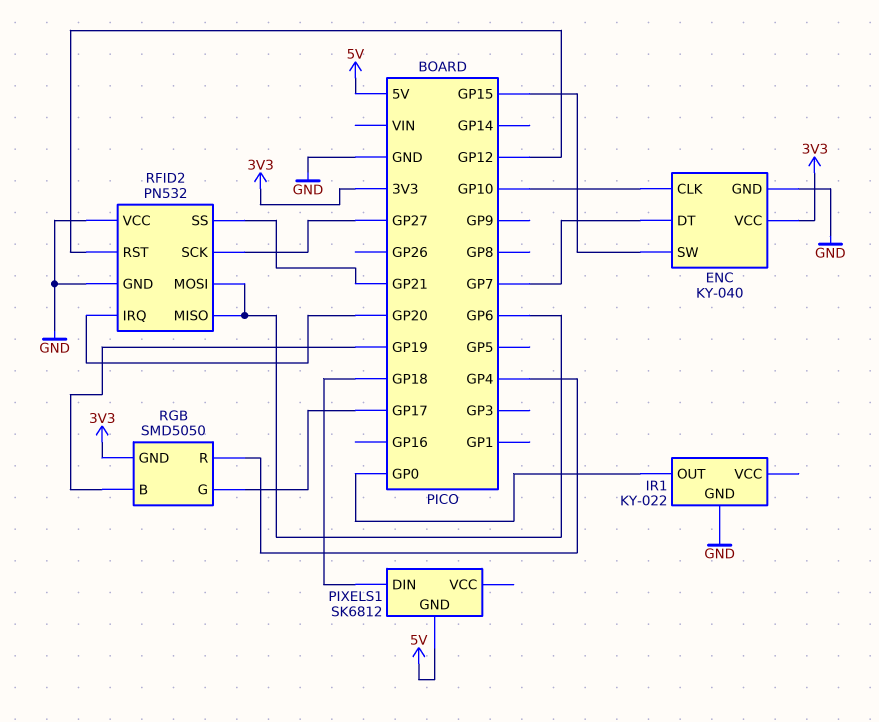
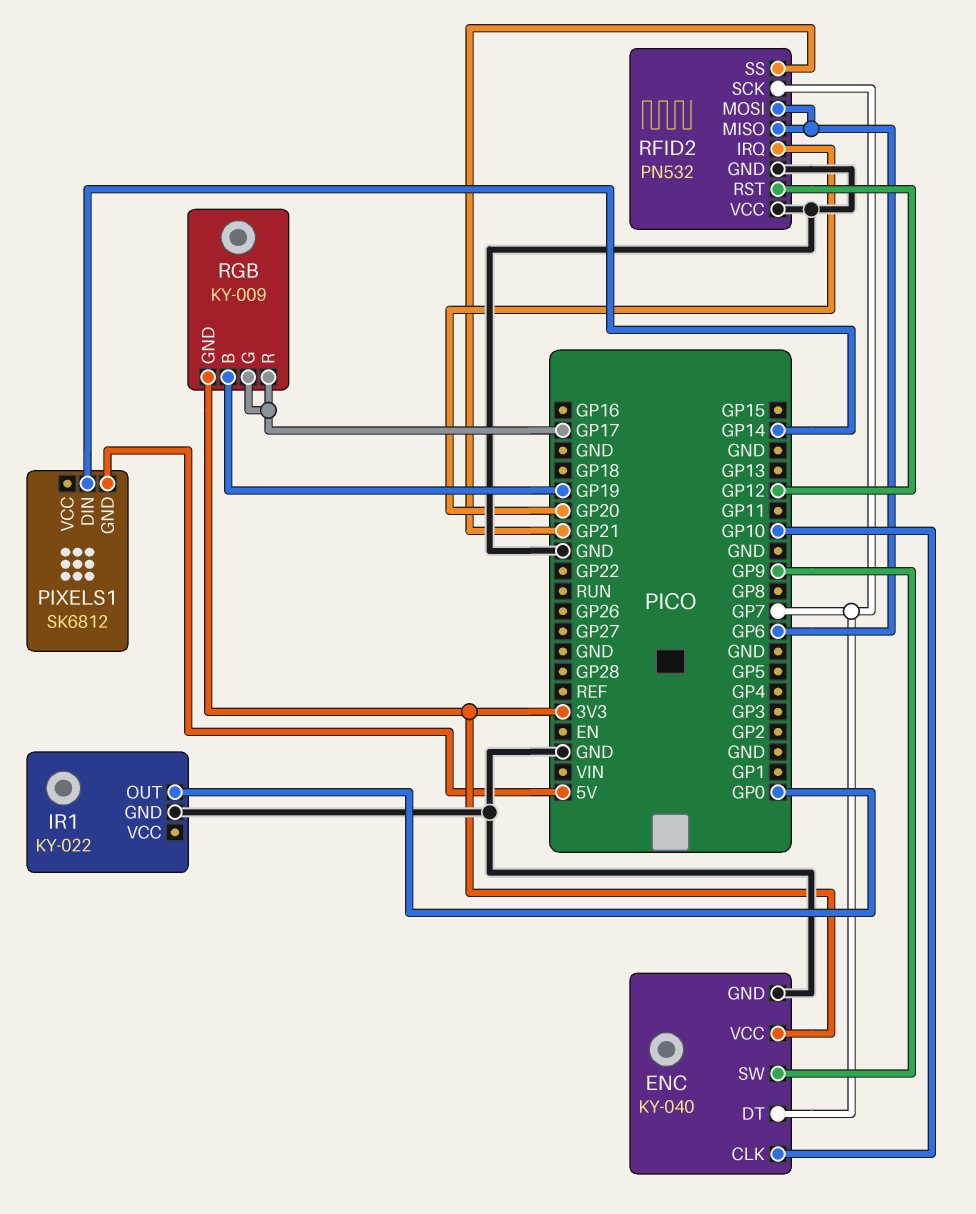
ENC pin SW: GP15 -> GP9
PIXELS1 pin DIN: GP18 -> GP14
RFID2 pin SCK: GP27 -> GP7
RGB: SMD5050 -> KY-009
RGB pin R: GP4 -> GP17

